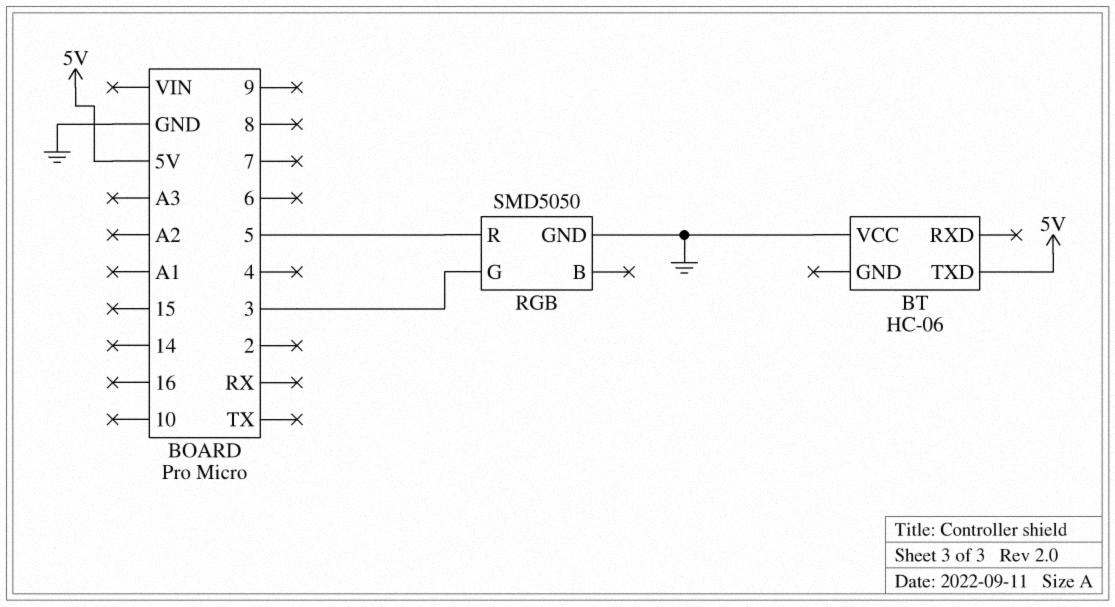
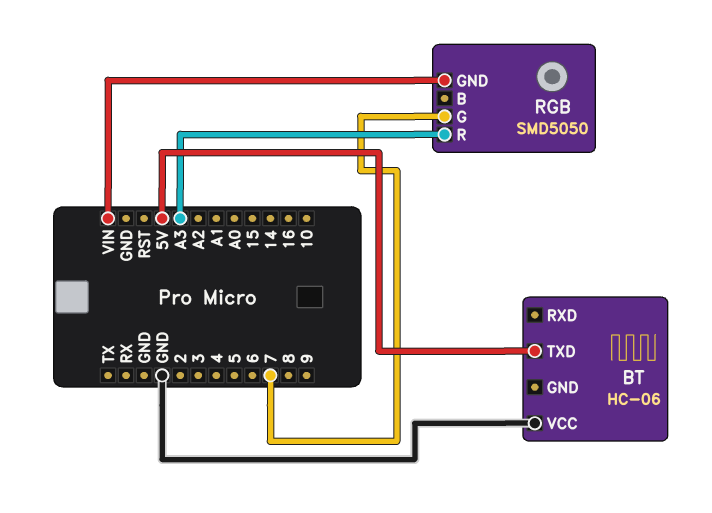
RGB pin G: 3 -> 7
RGB pin GND: GND -> VIN
RGB pin R: 5 -> A3

